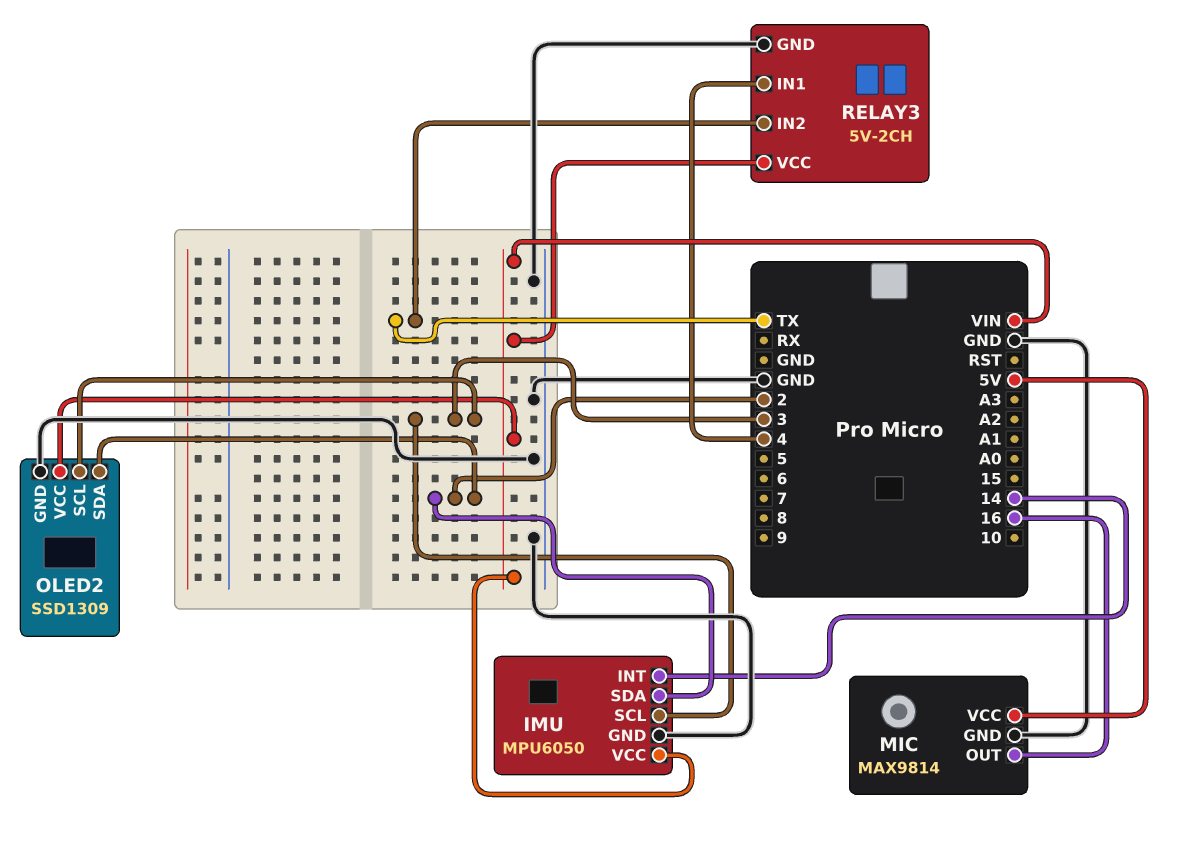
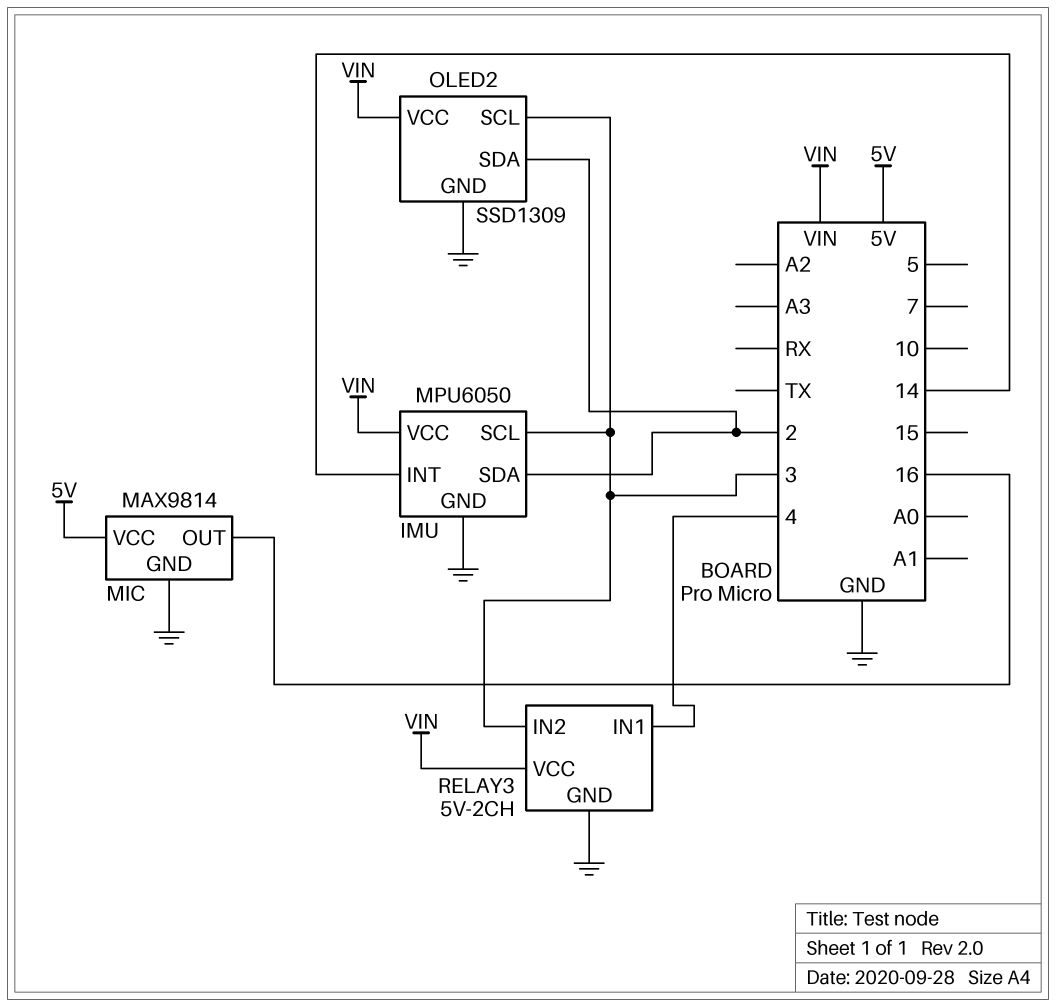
RELAY3 pin IN2: TX -> 3

